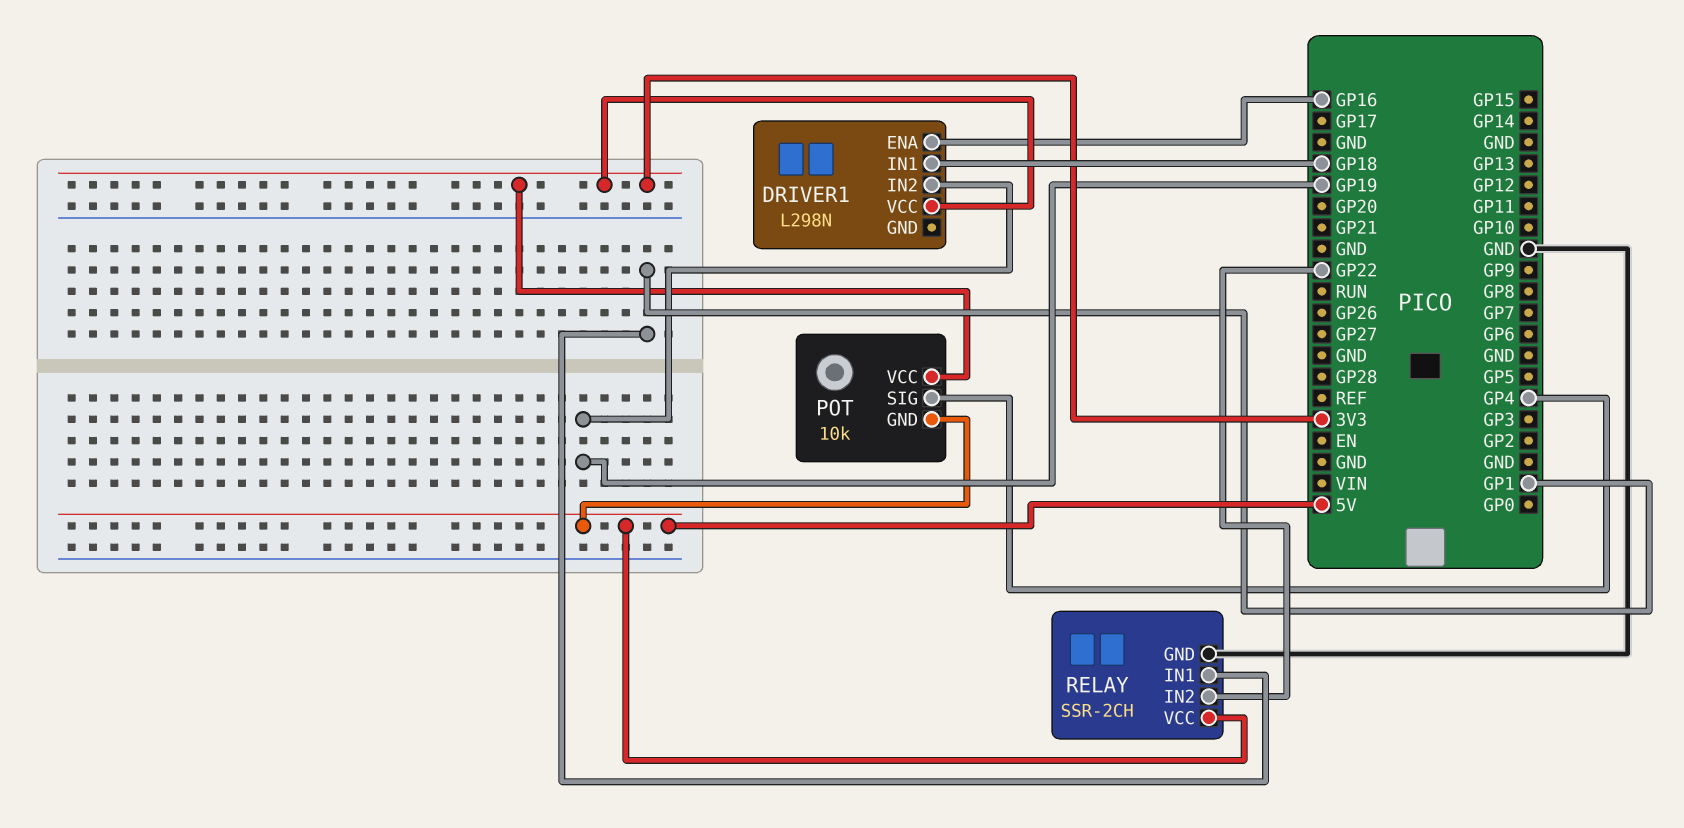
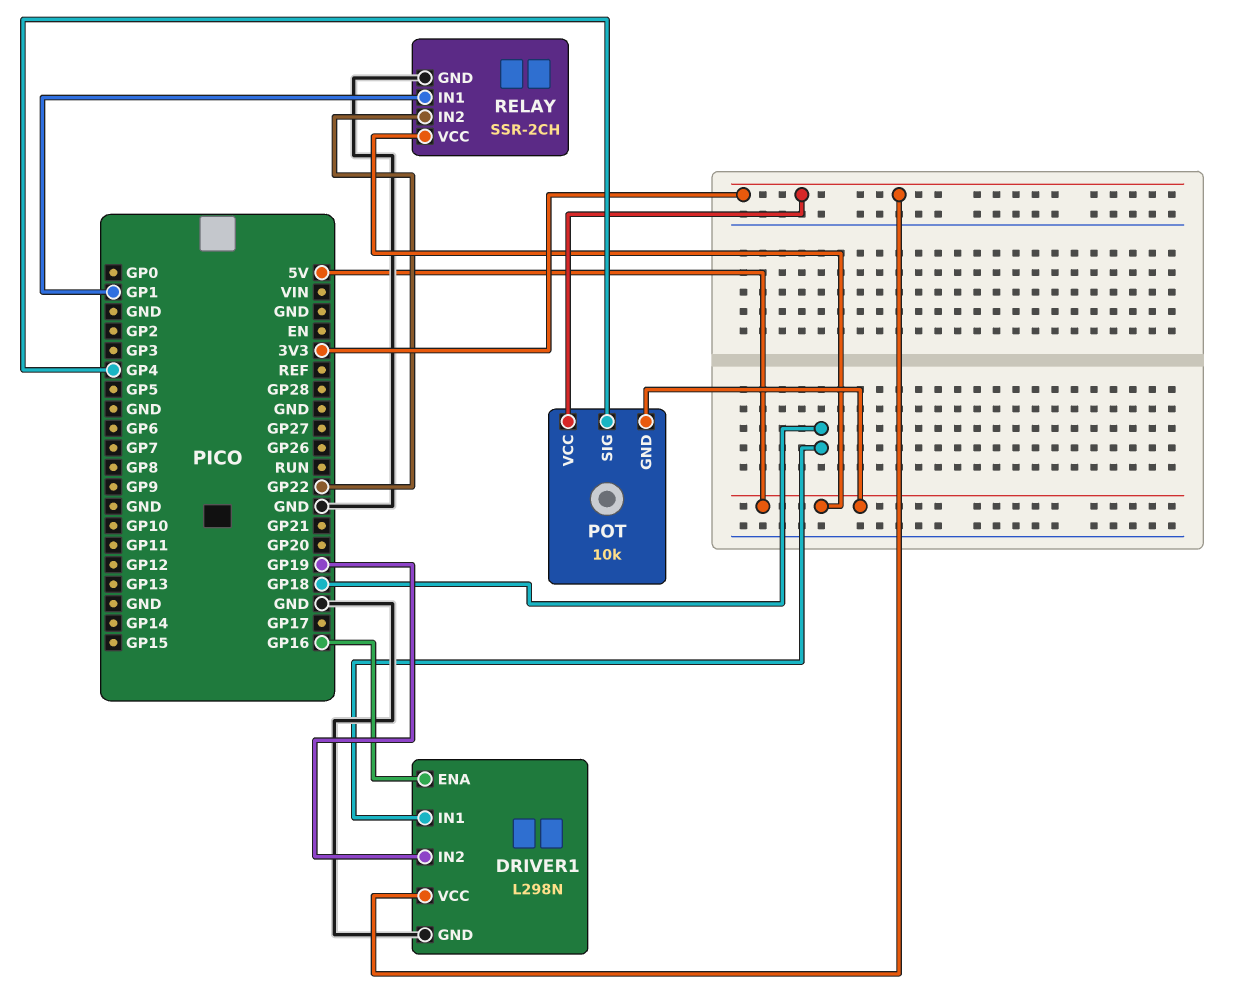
DRIVER1 pin GND: none -> GND

